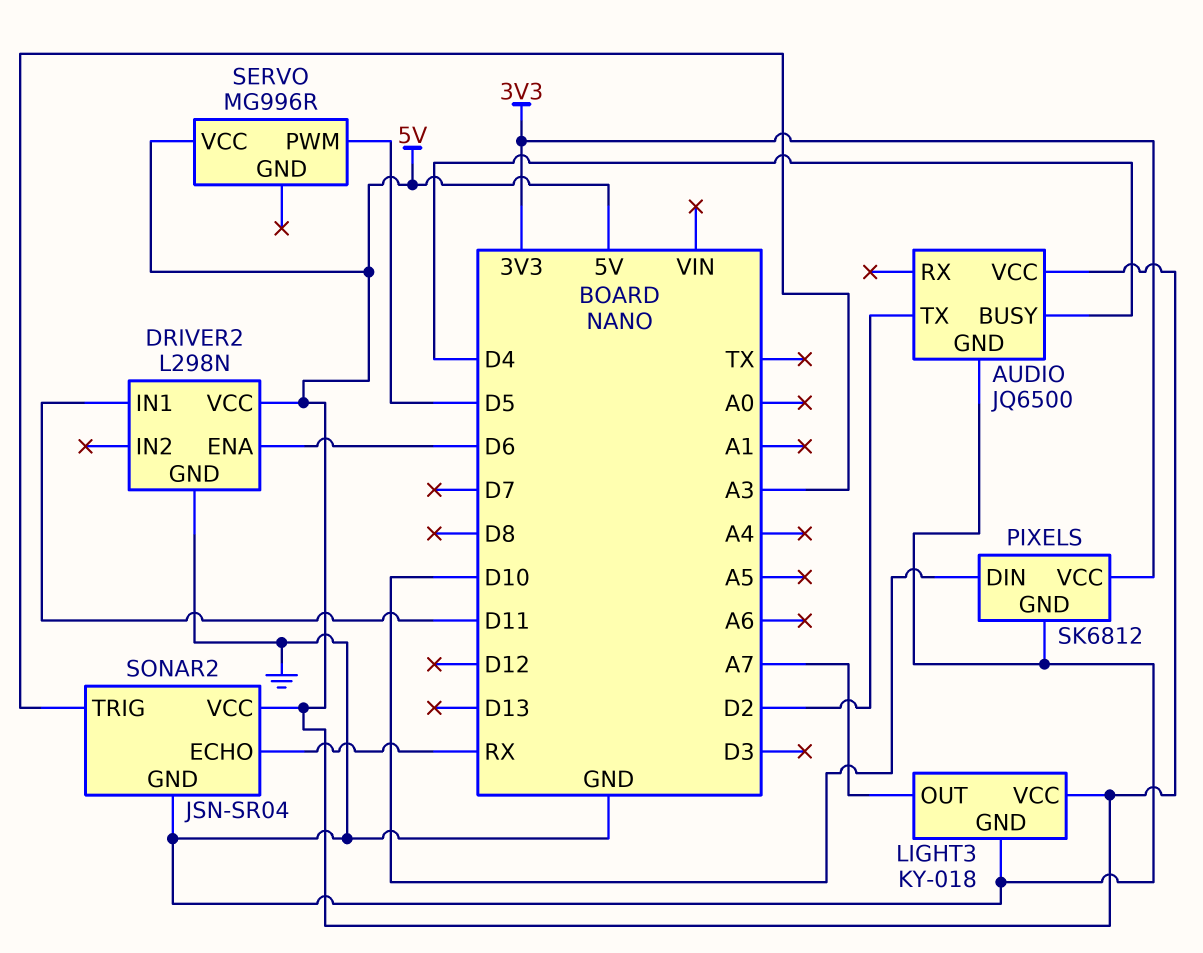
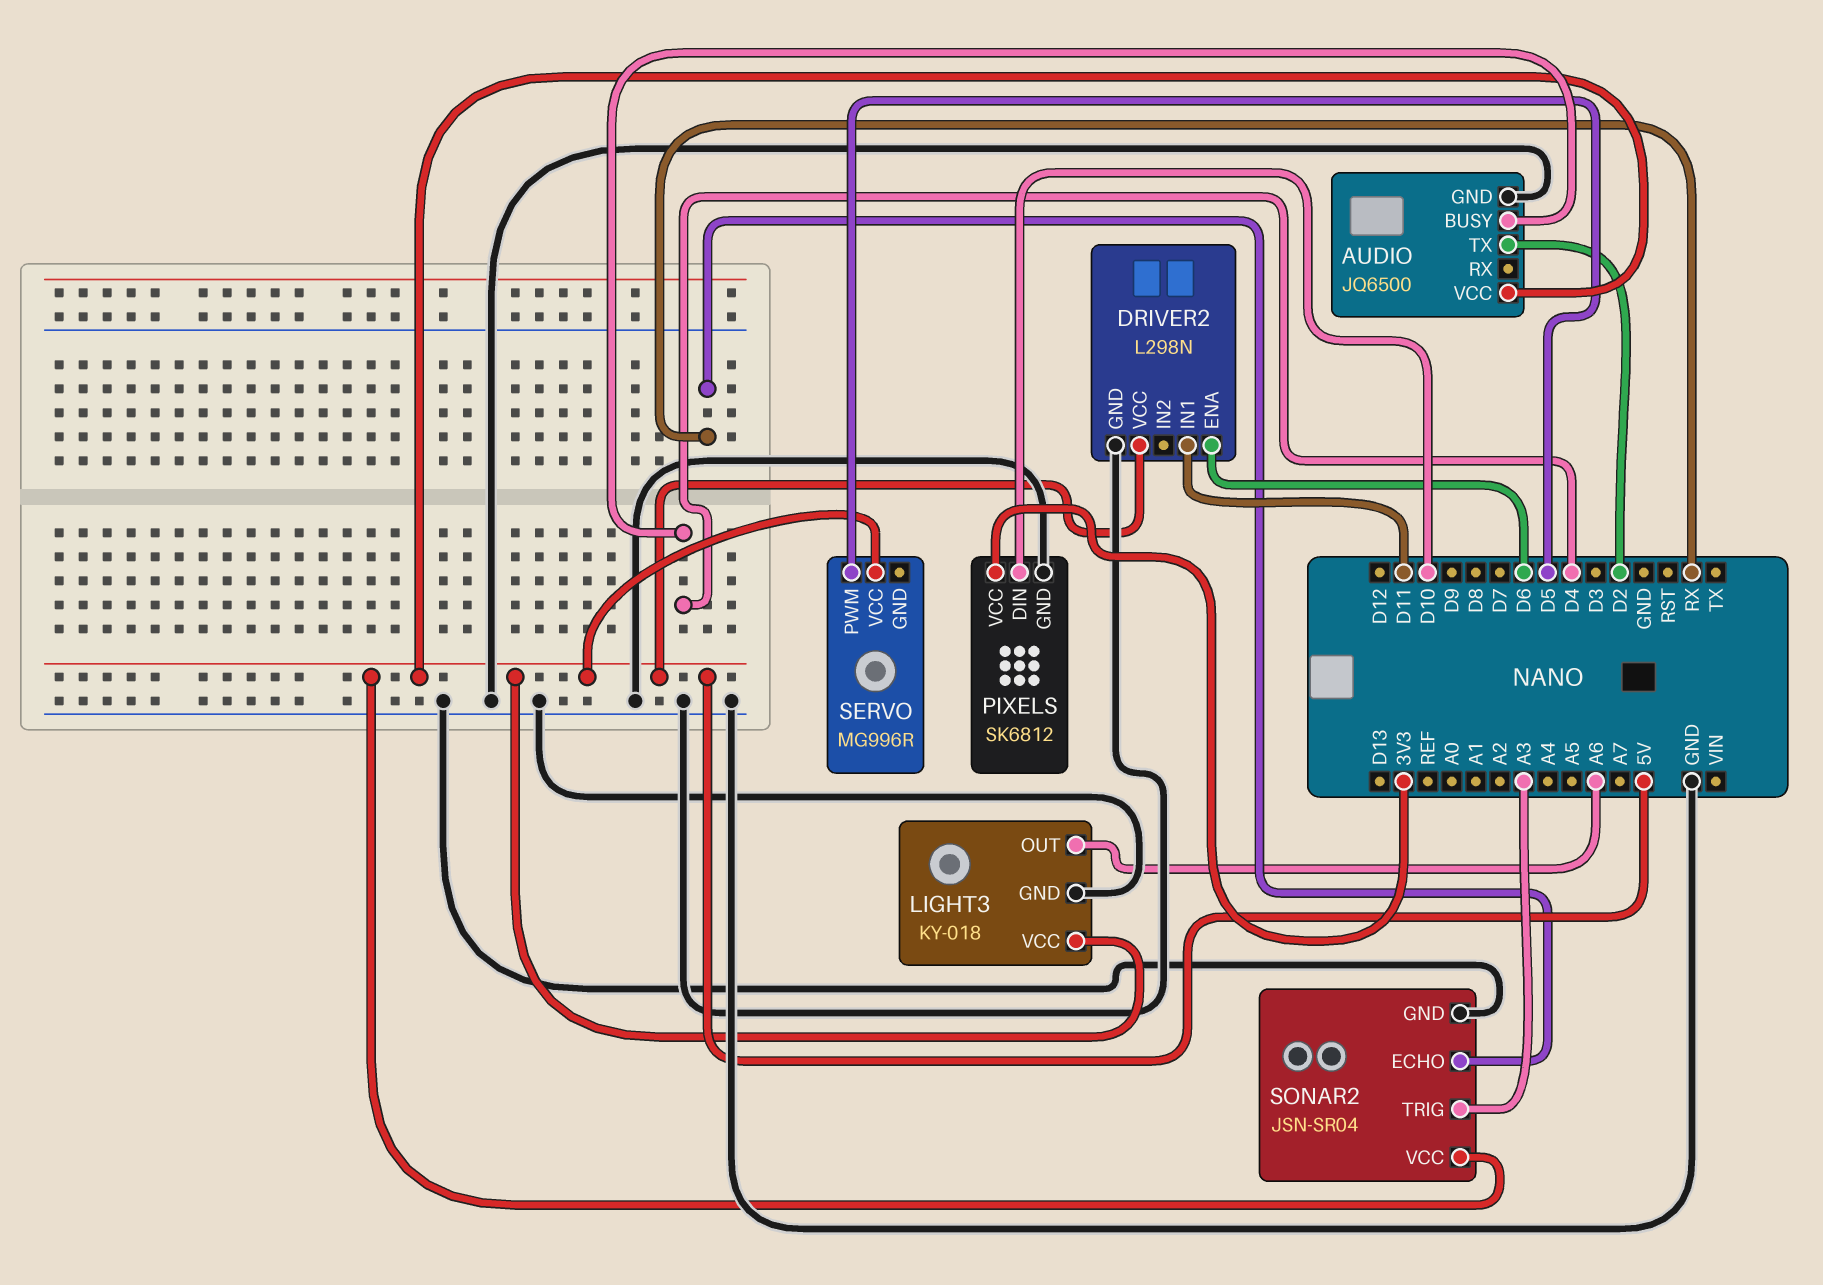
LIGHT3 pin OUT: A7 -> A6

